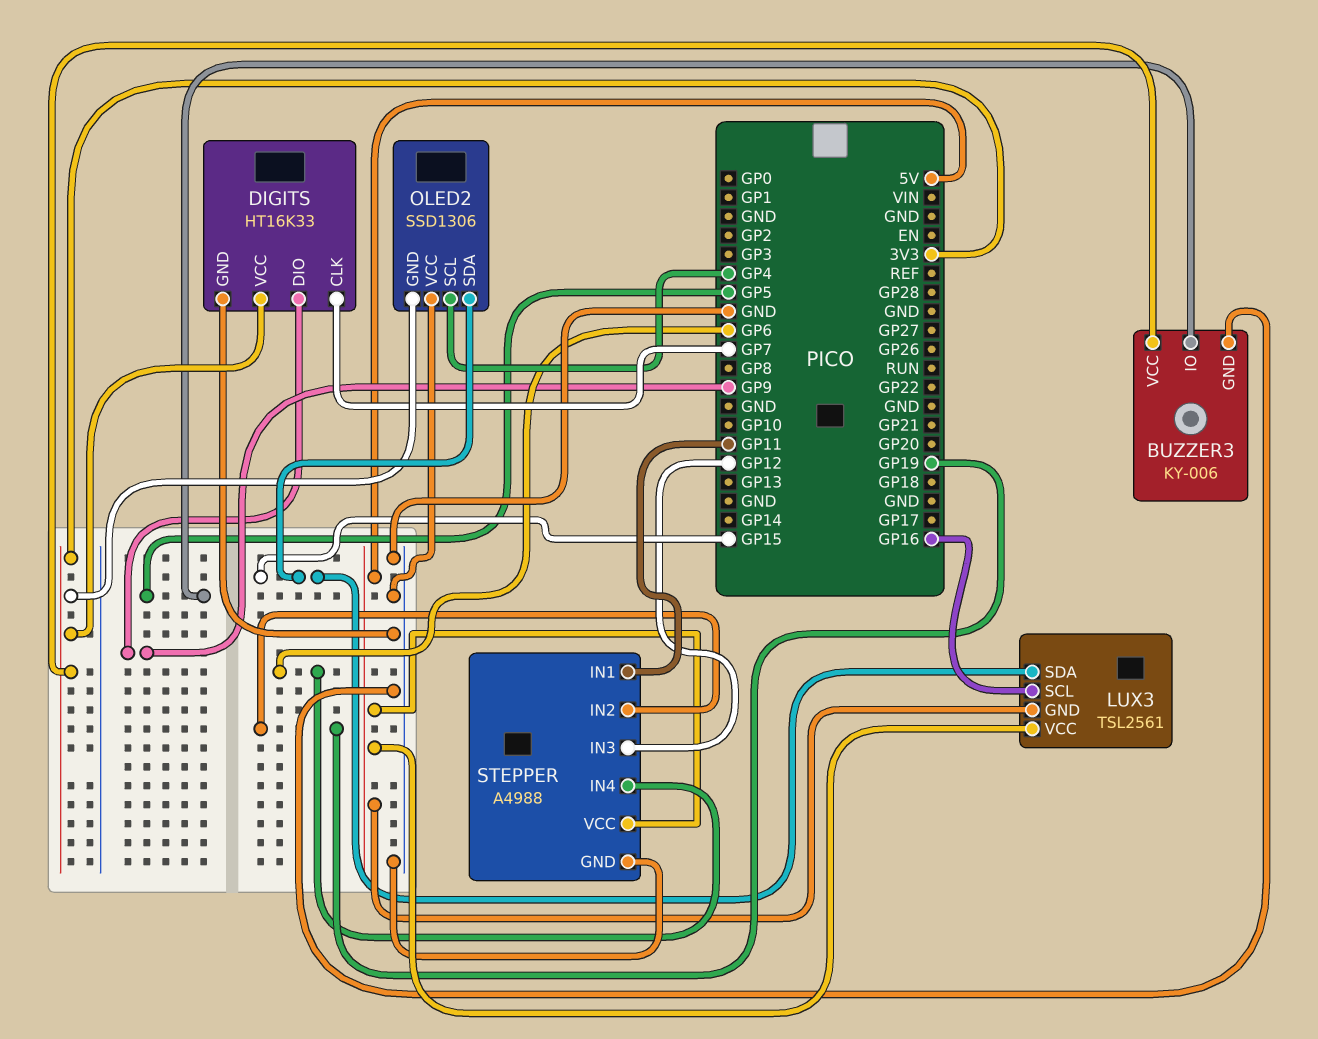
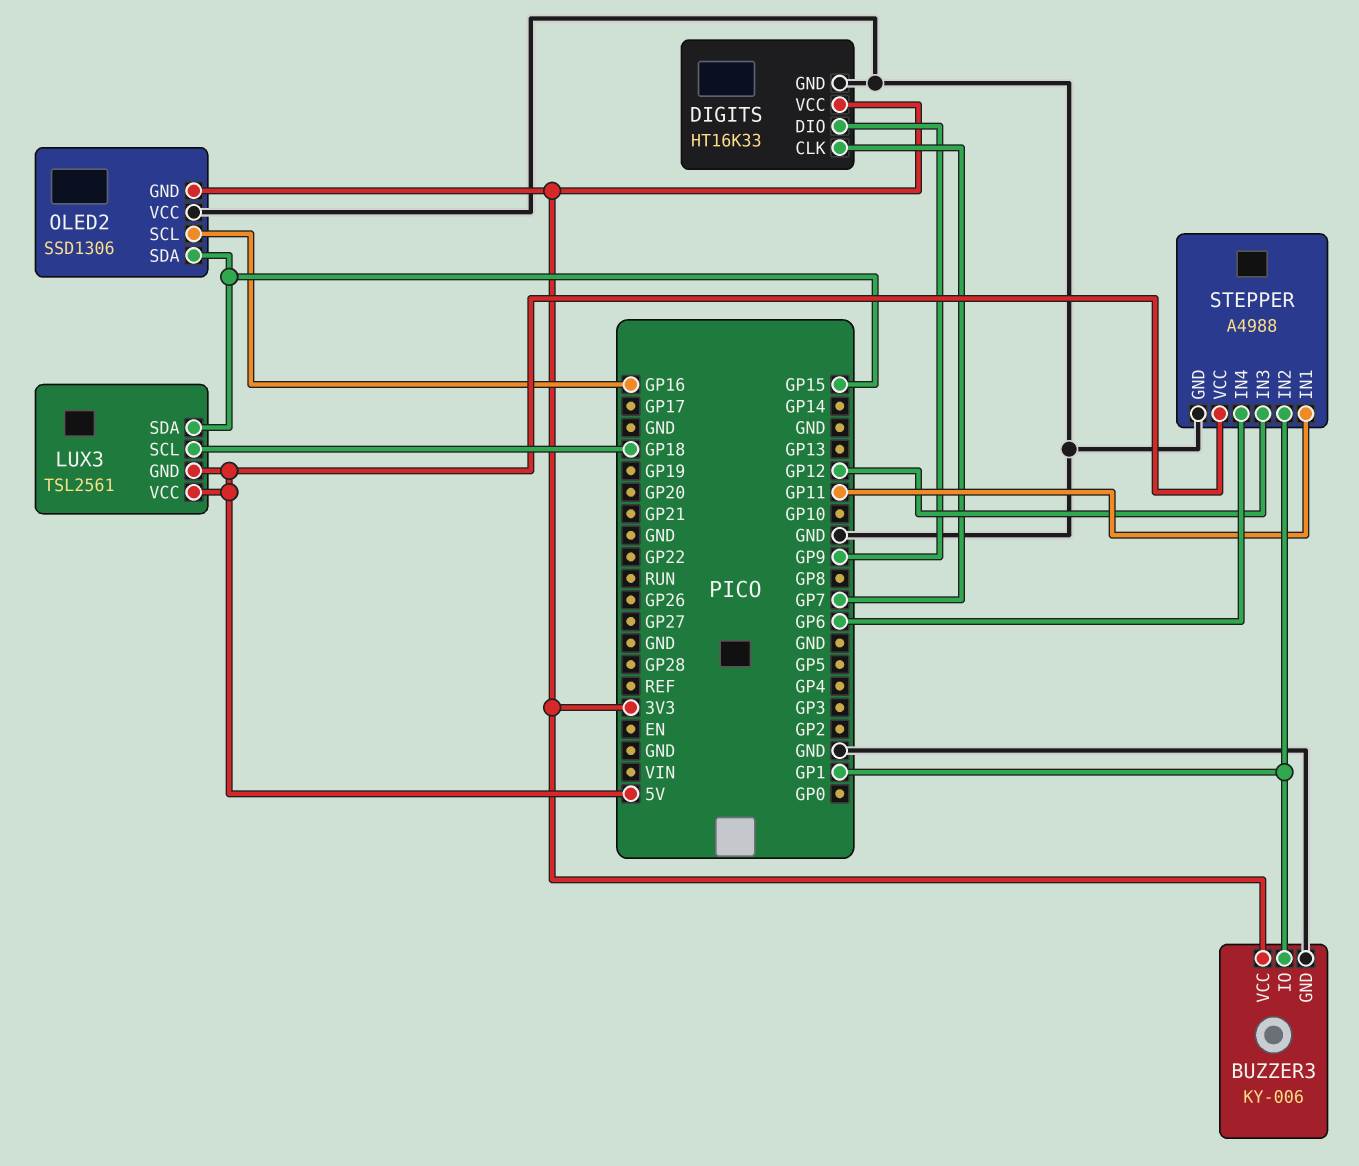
BUZZER3 pin IO: GP5 -> GP1
LUX3 pin SCL: GP16 -> GP18
OLED2 pin SCL: GP4 -> GP16
STEPPER pin IN2: GP19 -> GP1

